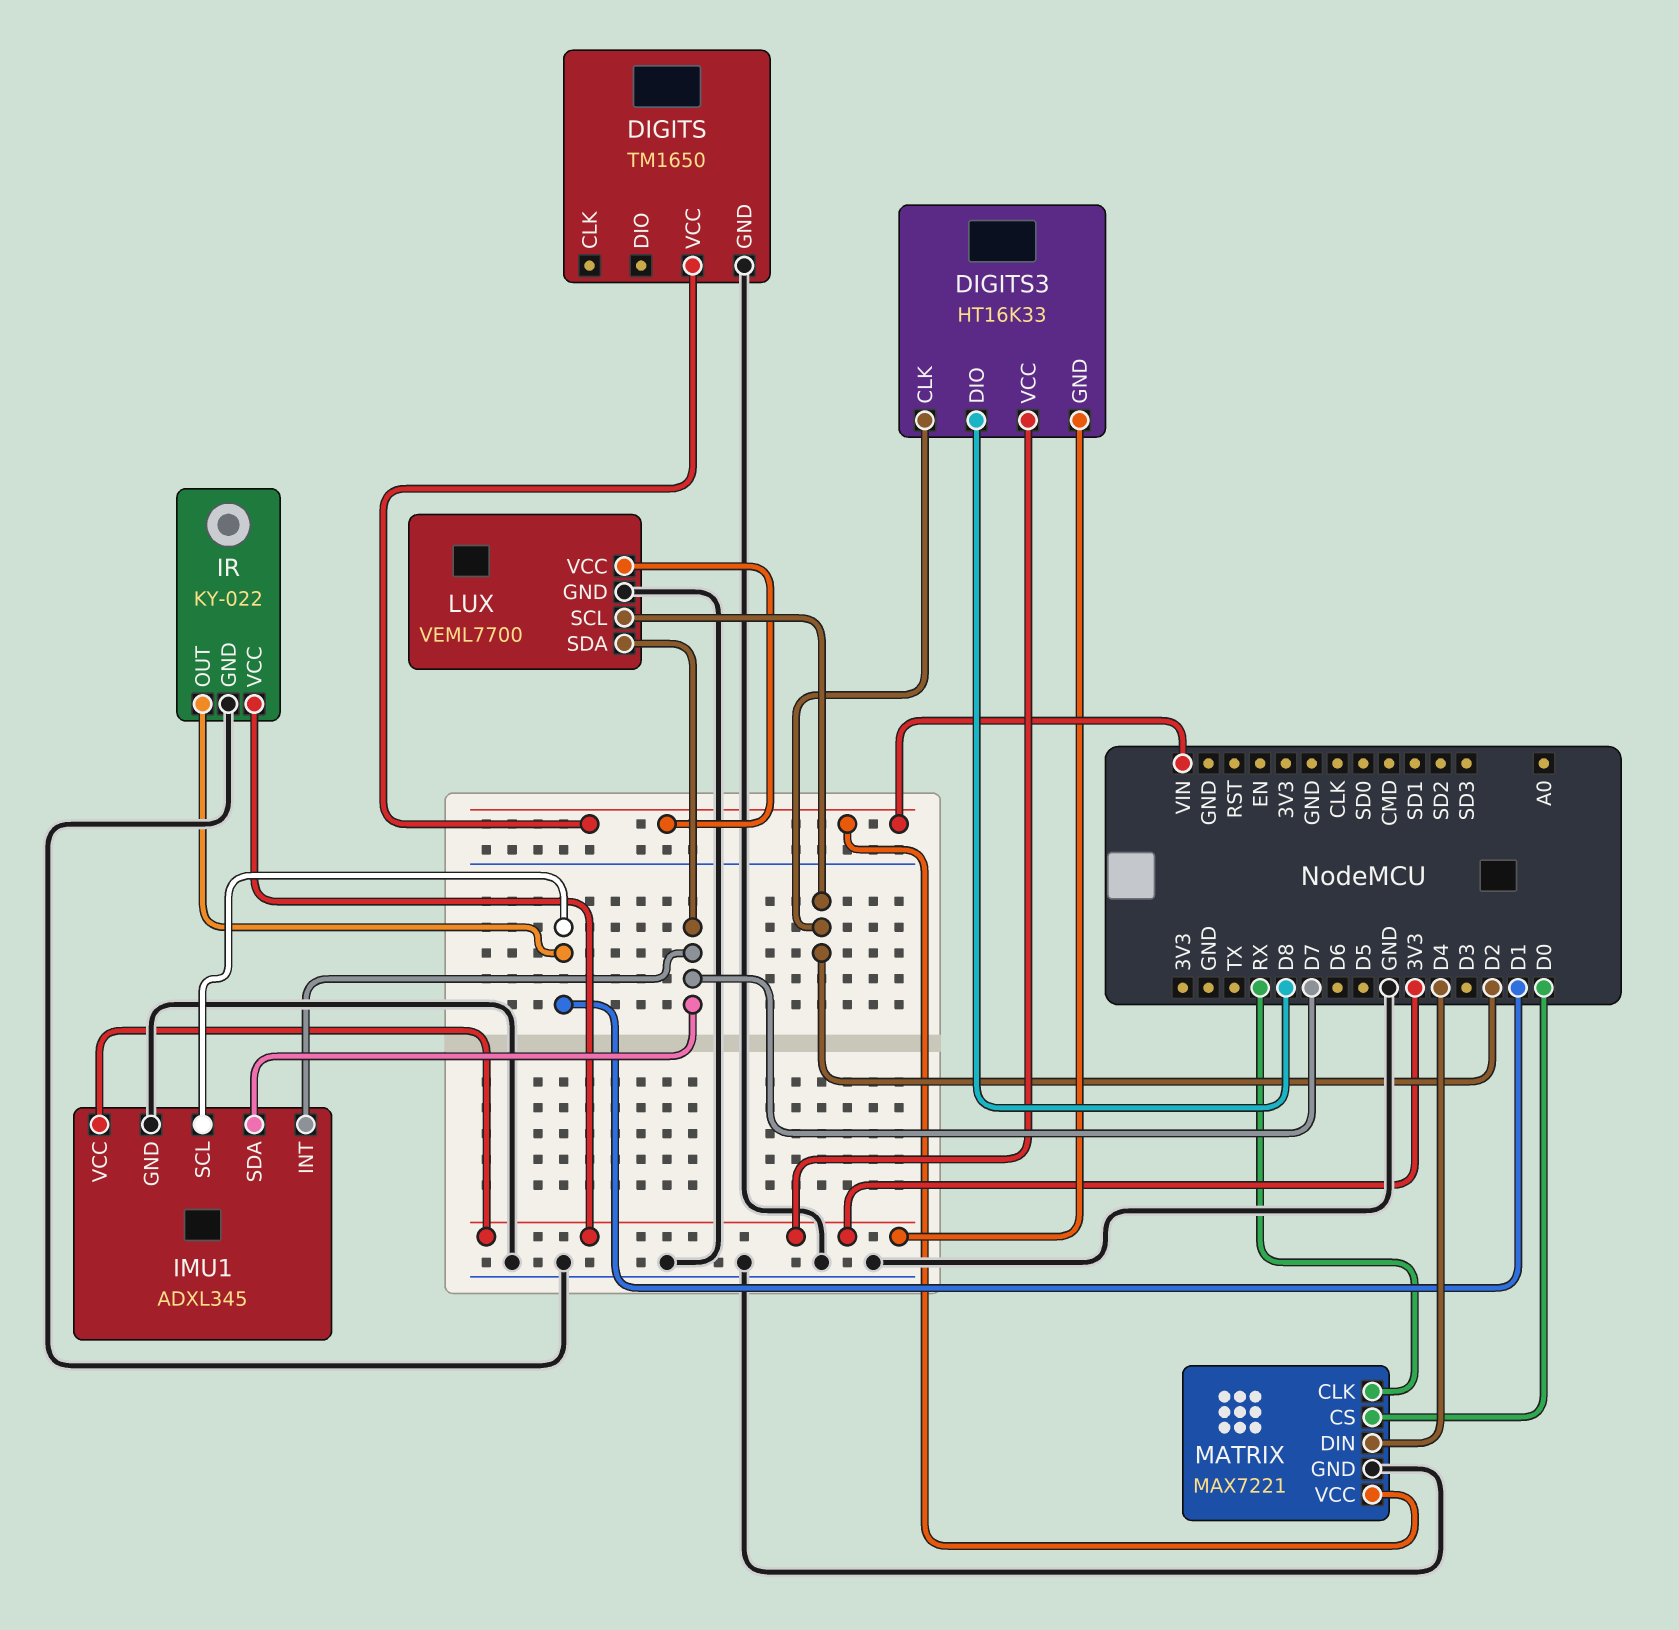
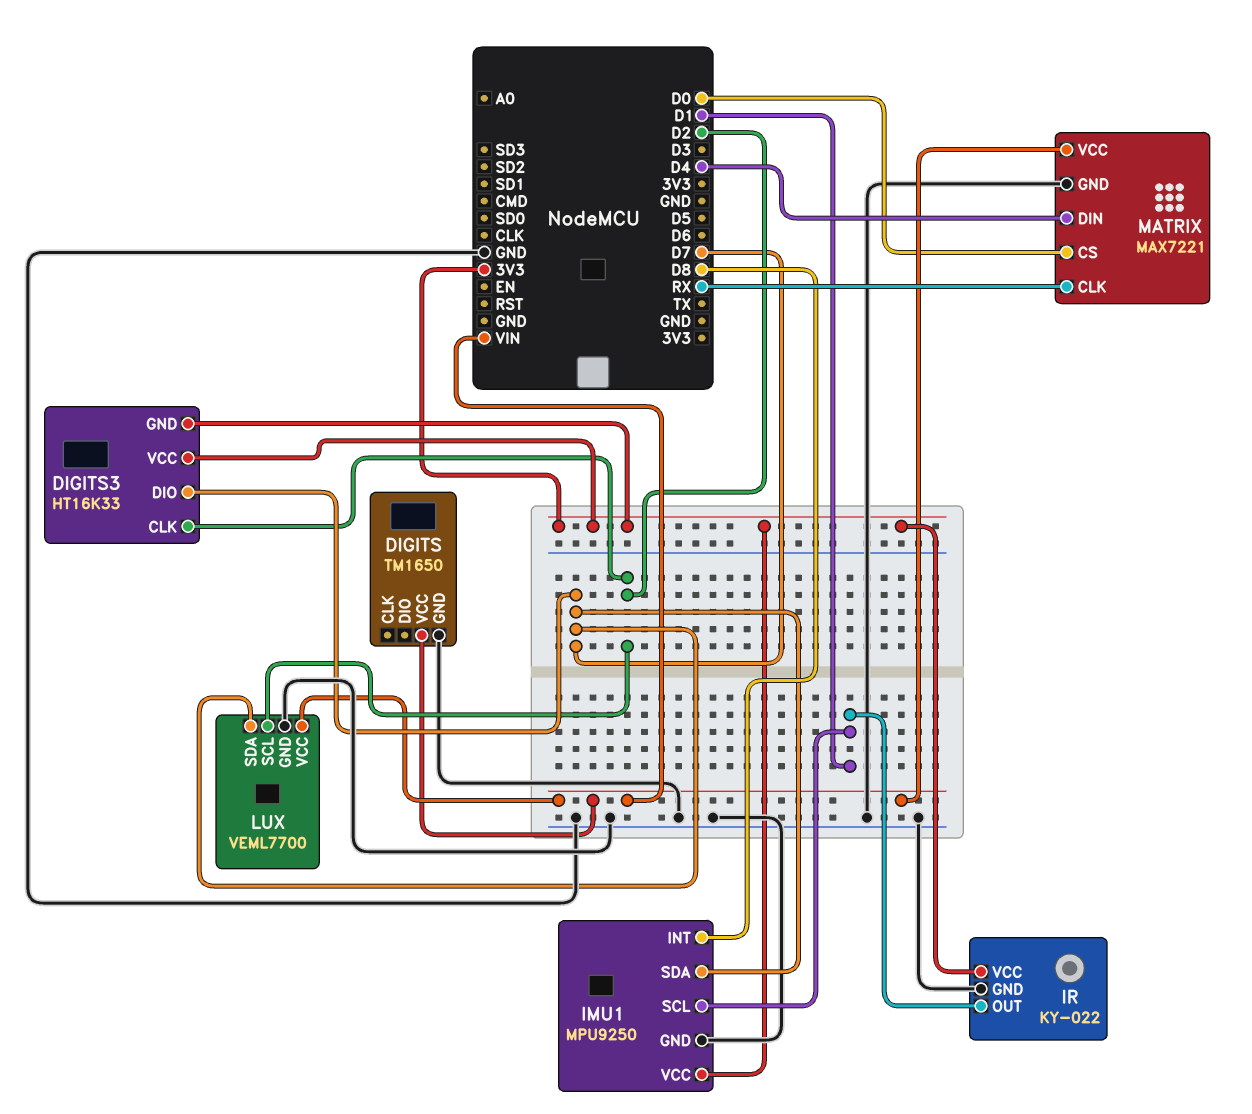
DIGITS3 pin DIO: D8 -> D7
IMU1: ADXL345 -> MPU9250
IMU1 pin INT: D7 -> D8

